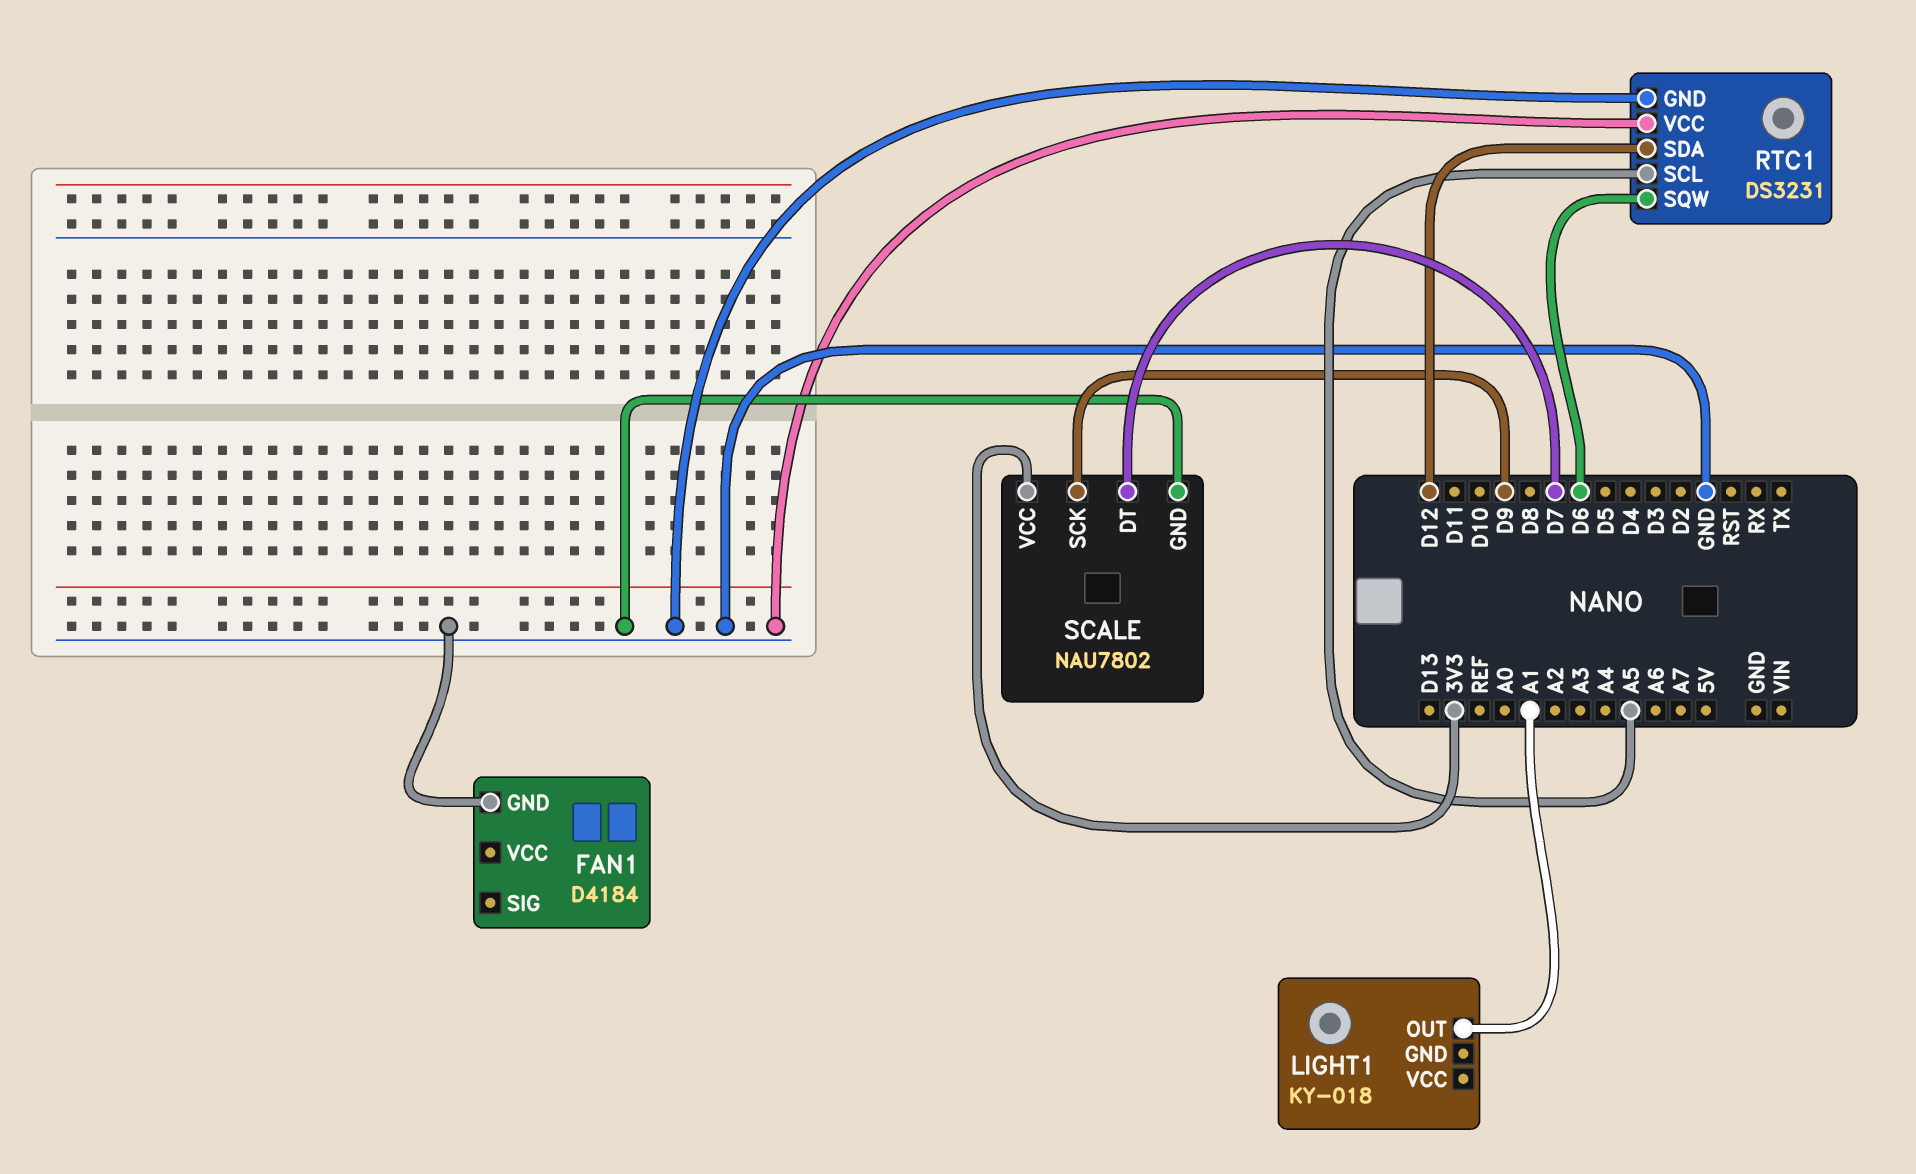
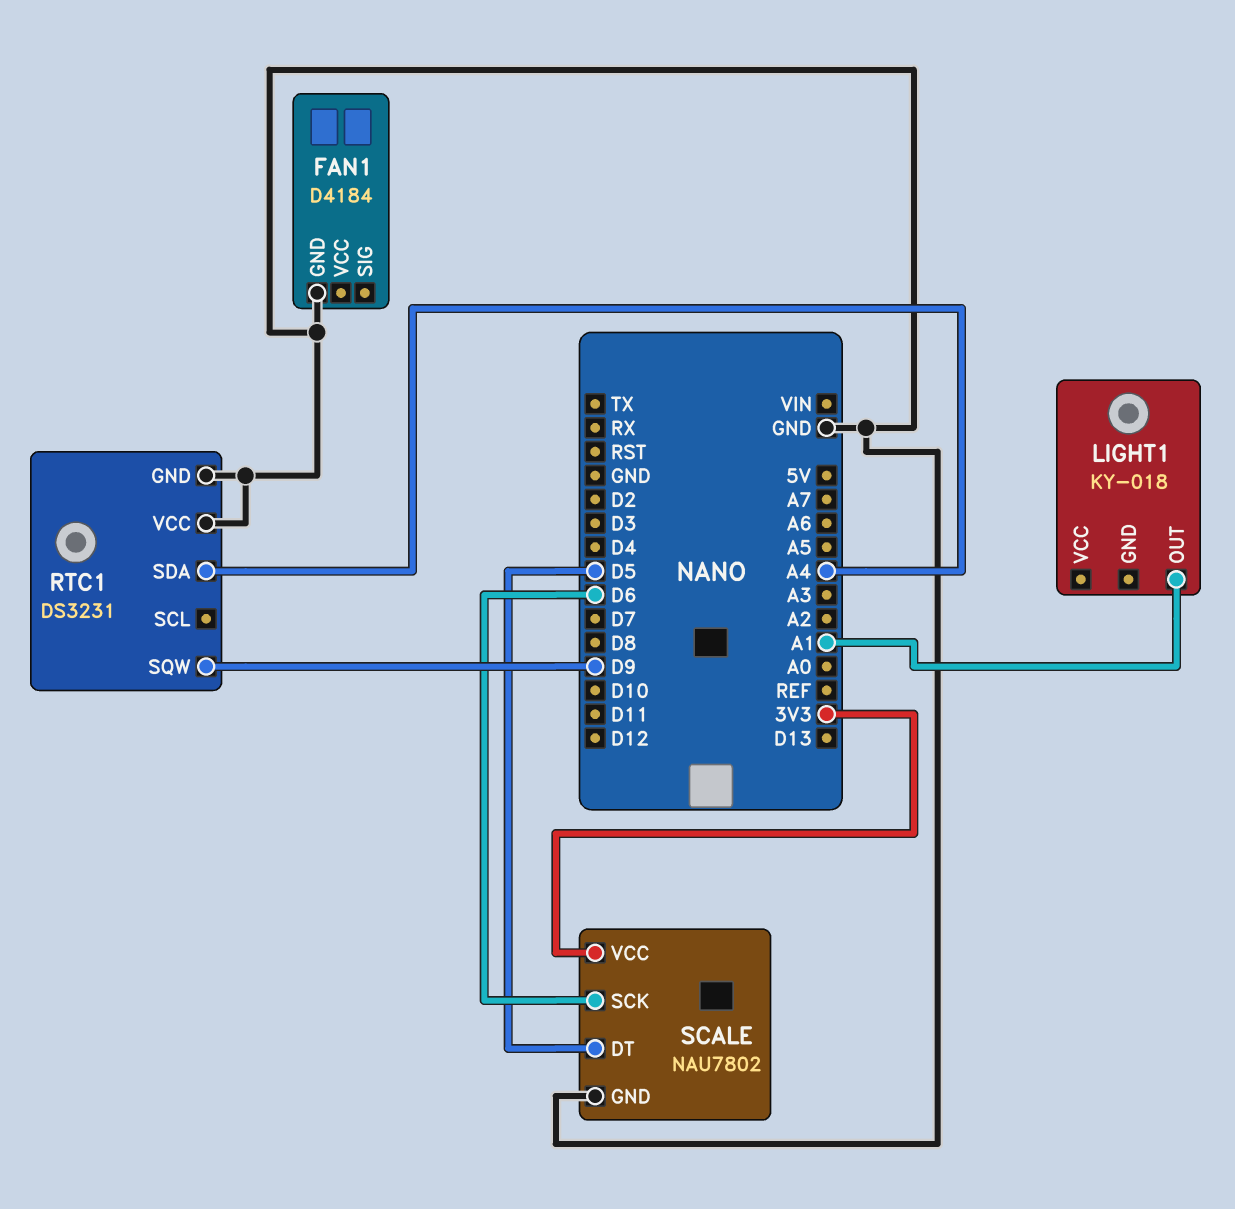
RTC1 pin SCL: A5 -> none
RTC1 pin SDA: D12 -> A4
RTC1 pin SQW: D6 -> D9
SCALE pin DT: D7 -> D5
SCALE pin SCK: D9 -> D6

